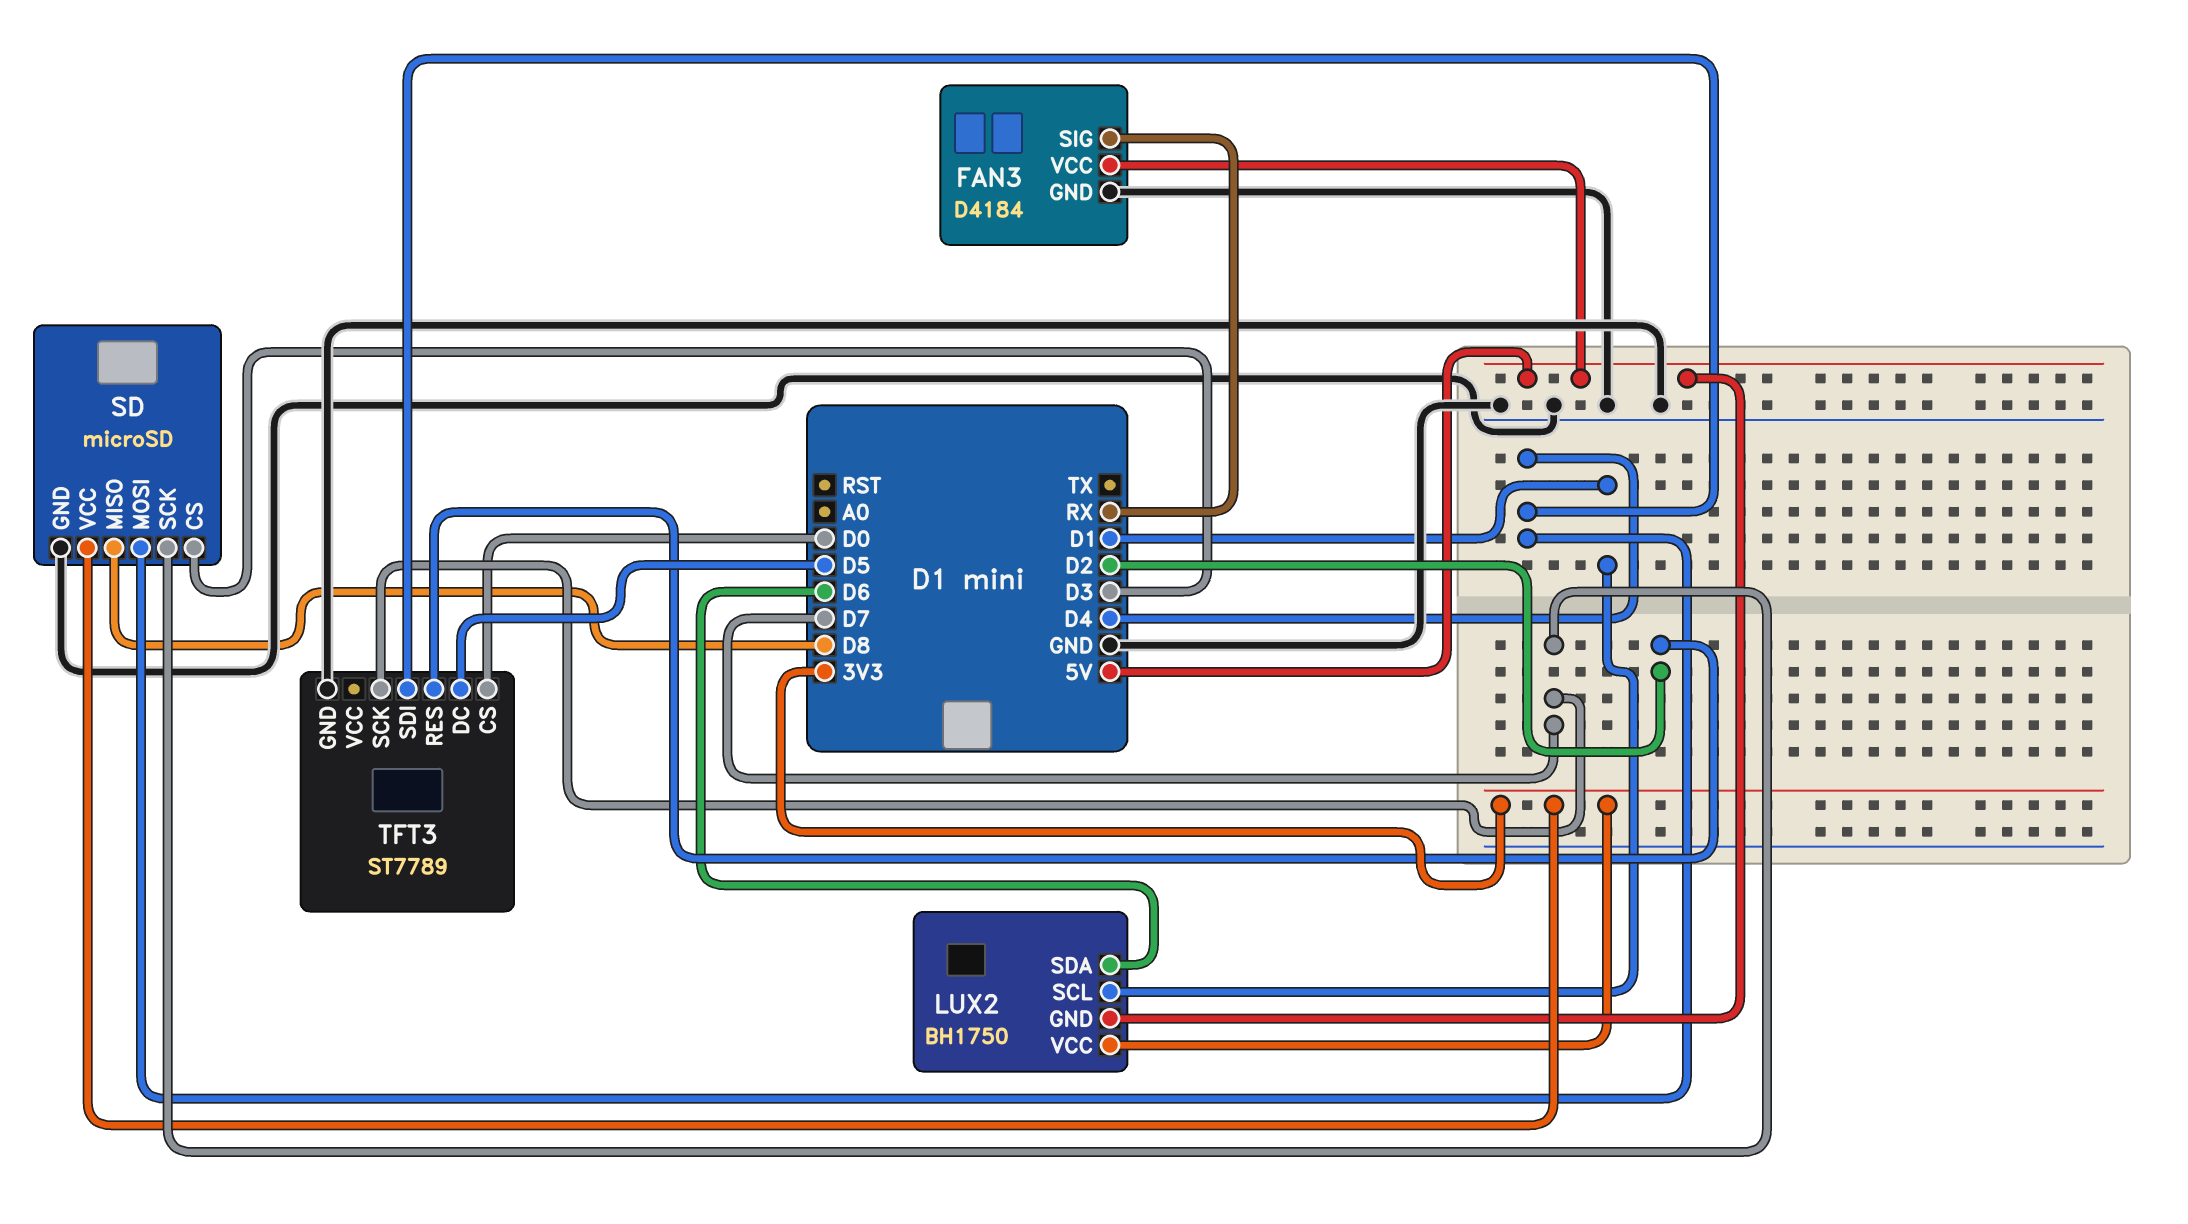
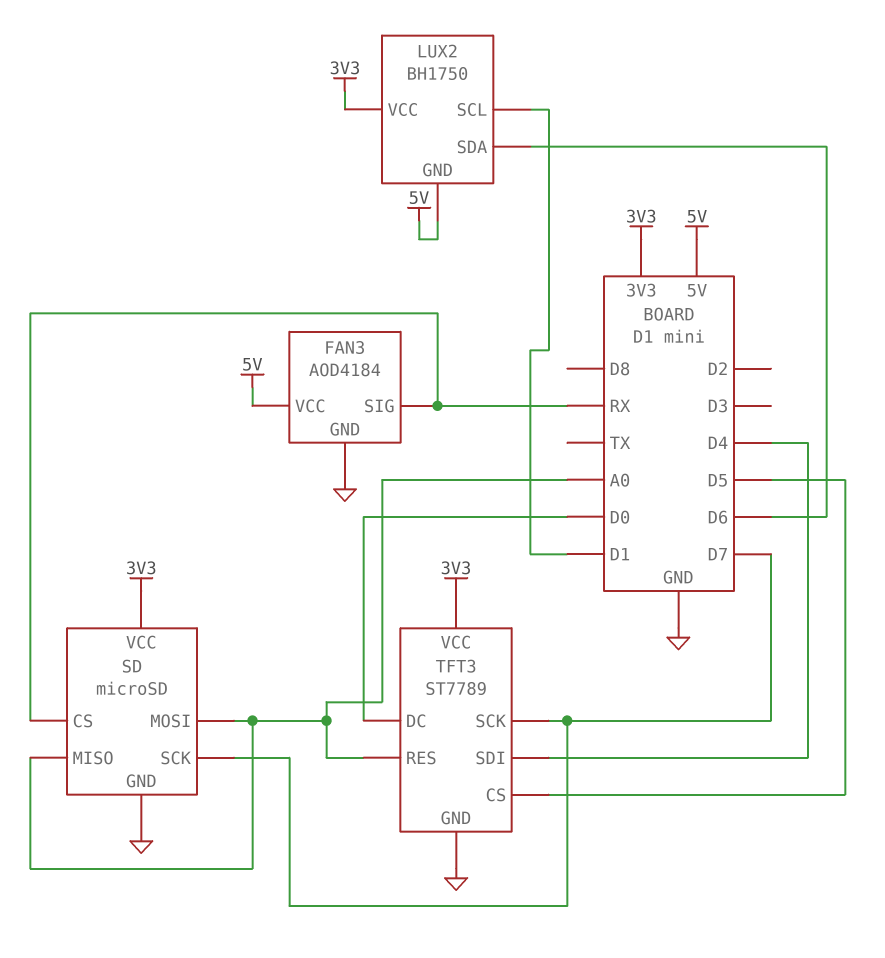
FAN3: D4184 -> AOD4184
SD pin CS: D3 -> RX
SD pin MISO: D8 -> A0
SD pin MOSI: D4 -> A0
TFT3 pin CS: D0 -> D5
TFT3 pin DC: D5 -> D0
TFT3 pin RES: D2 -> A0
TFT3 pin VCC: none -> 3V3

